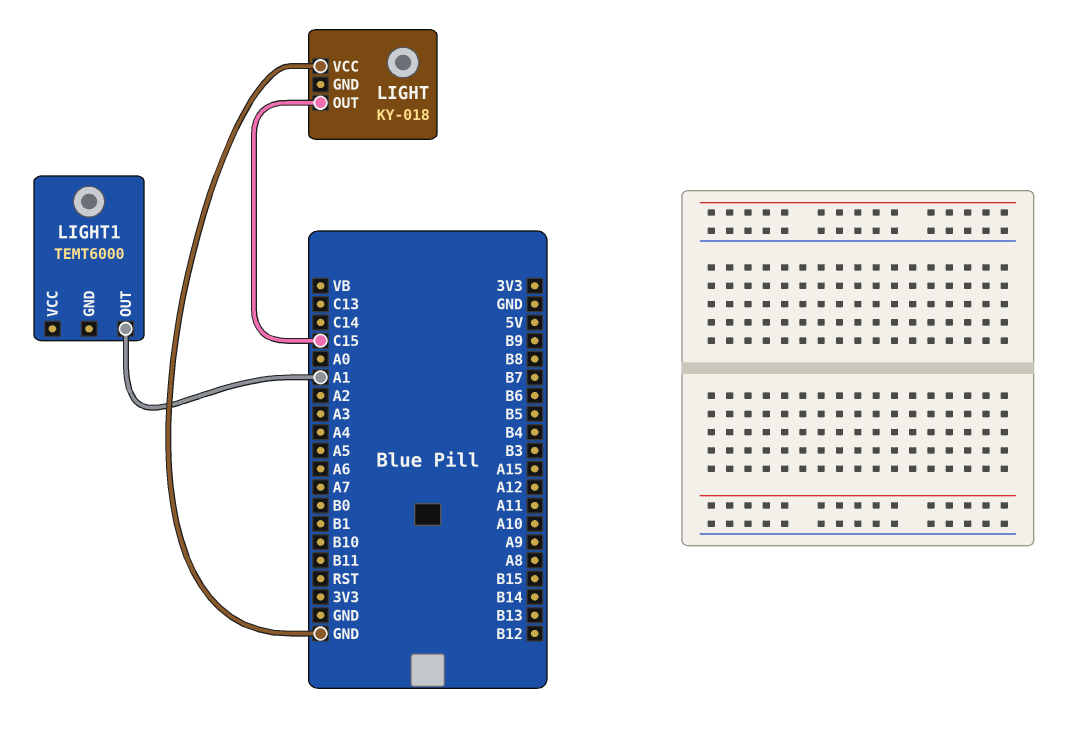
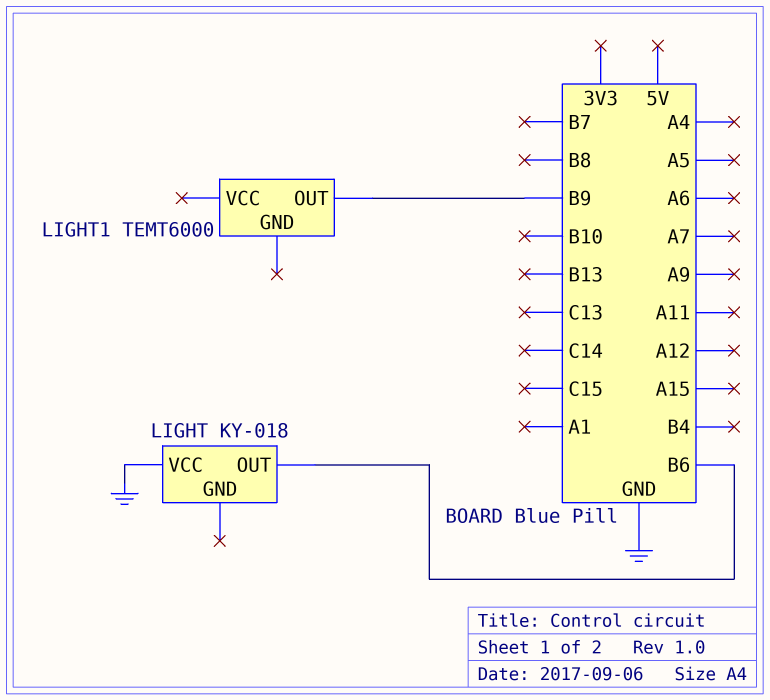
LIGHT pin OUT: C15 -> B6
LIGHT1 pin OUT: A1 -> B9

